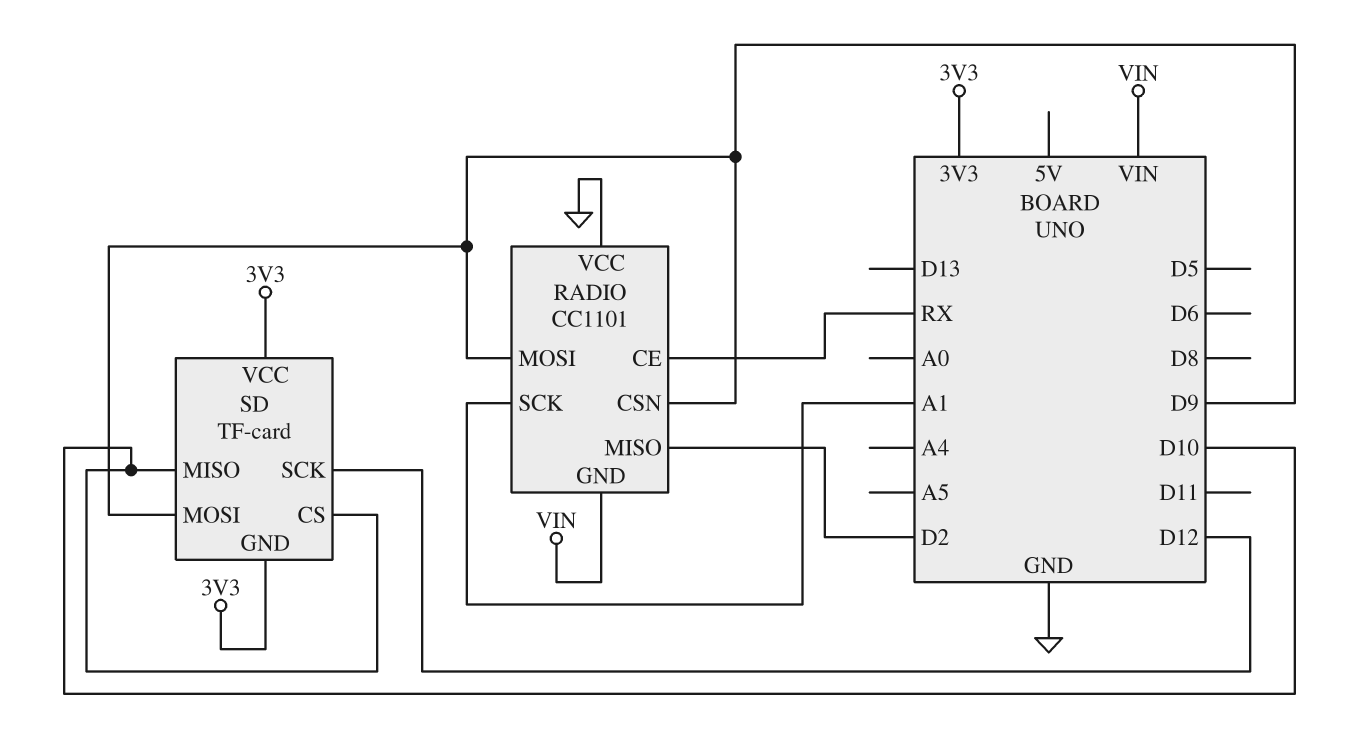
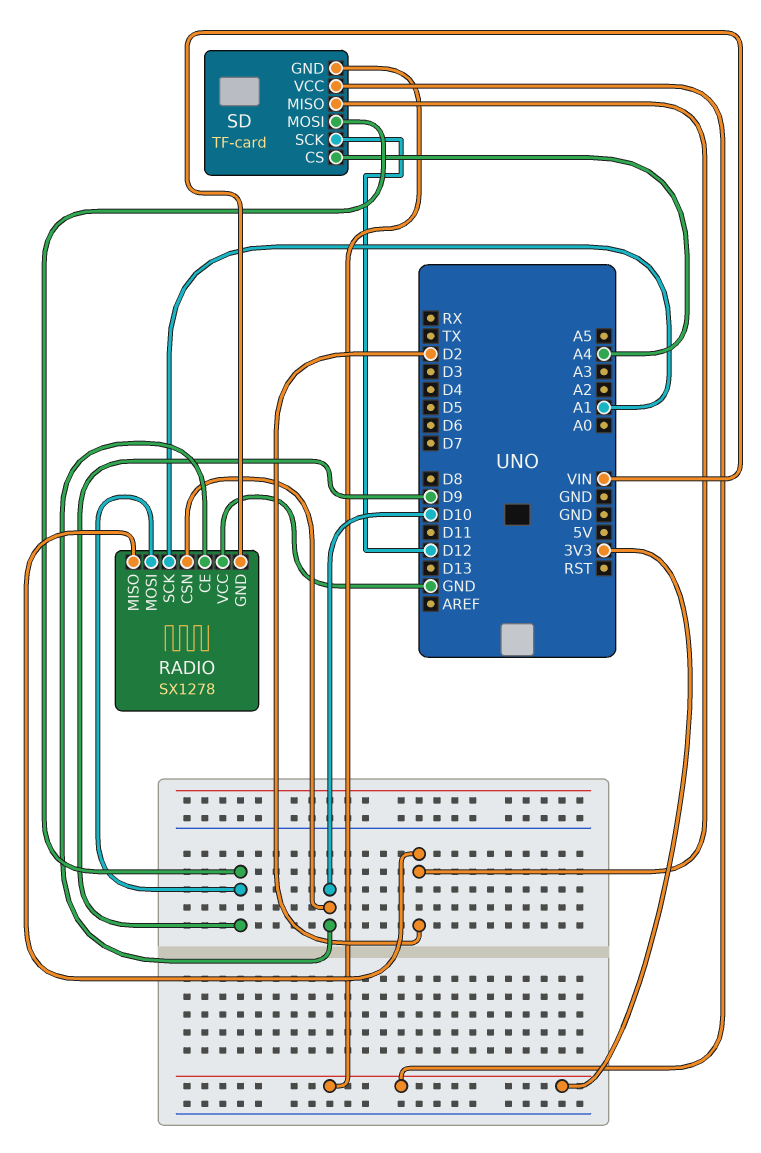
RADIO: CC1101 -> SX1278
RADIO pin CE: RX -> D10
RADIO pin CSN: D9 -> D10
SD pin CS: D10 -> A4
SD pin MISO: D10 -> D2

